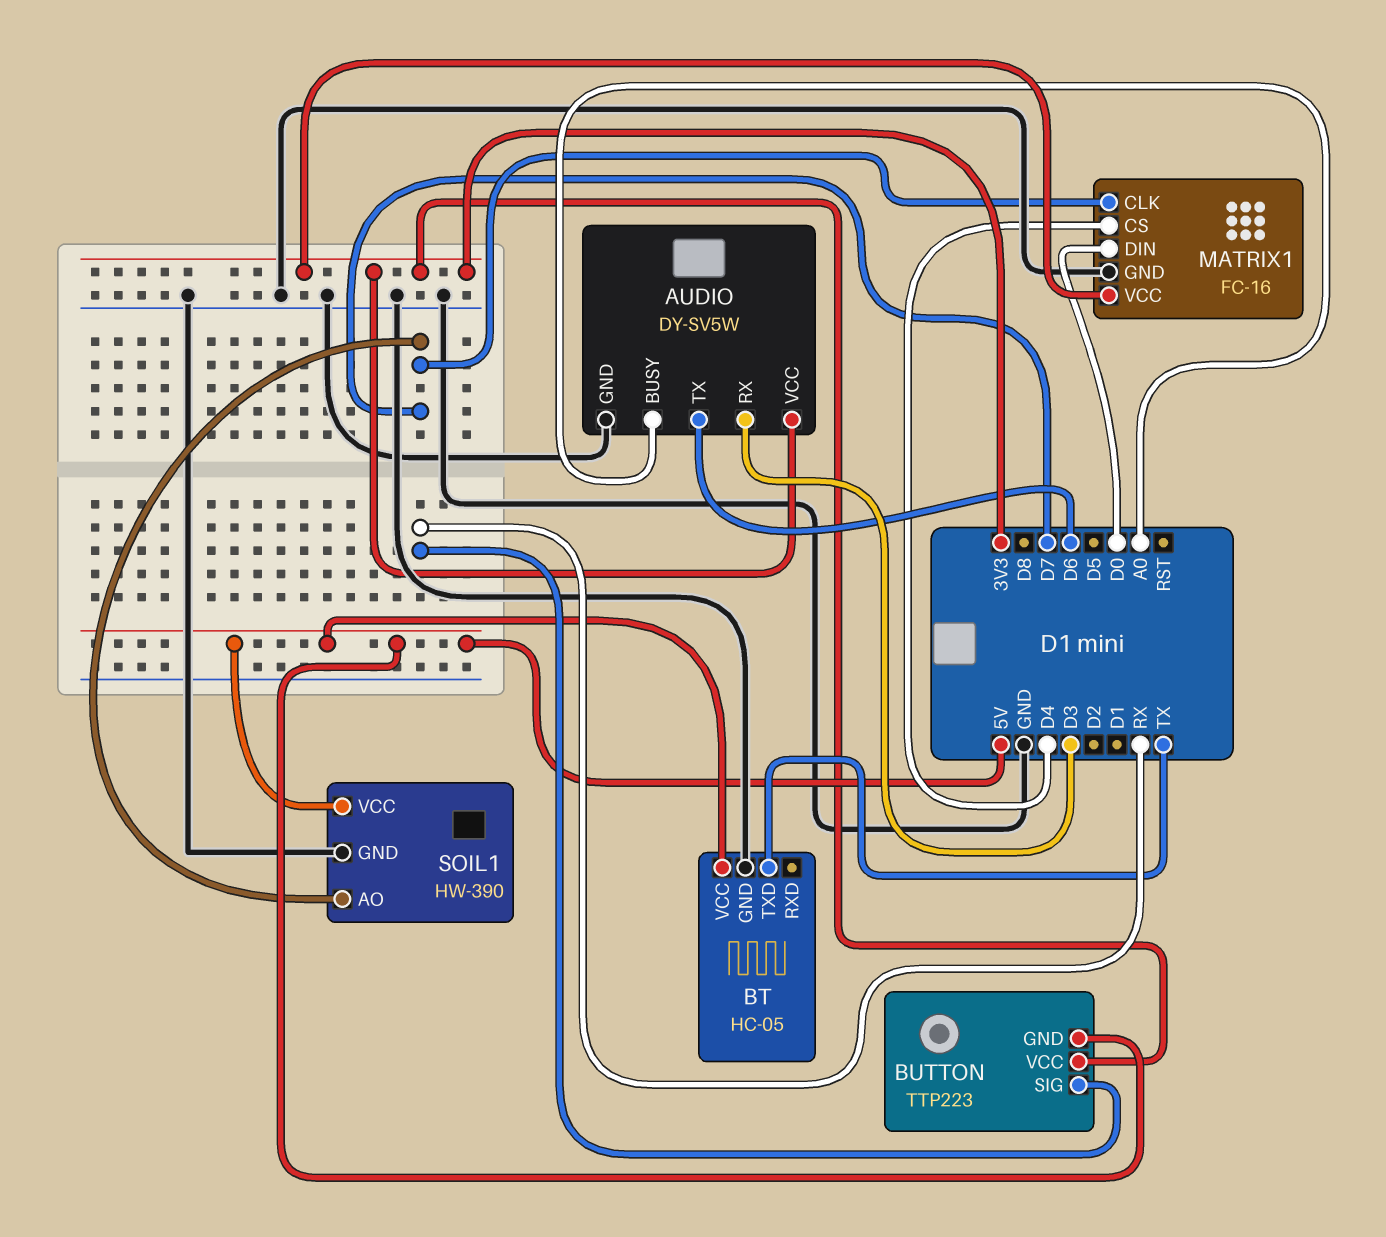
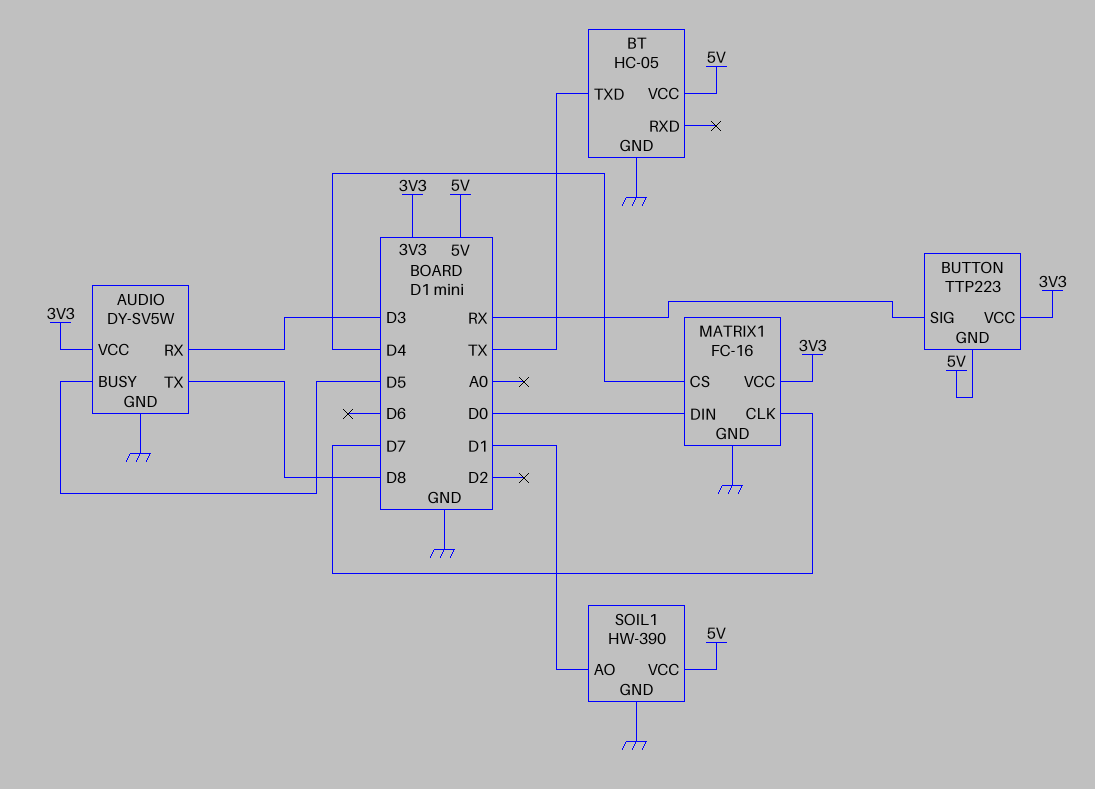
AUDIO pin BUSY: A0 -> D5
AUDIO pin TX: D6 -> D8
SOIL1 pin AO: D7 -> D1

